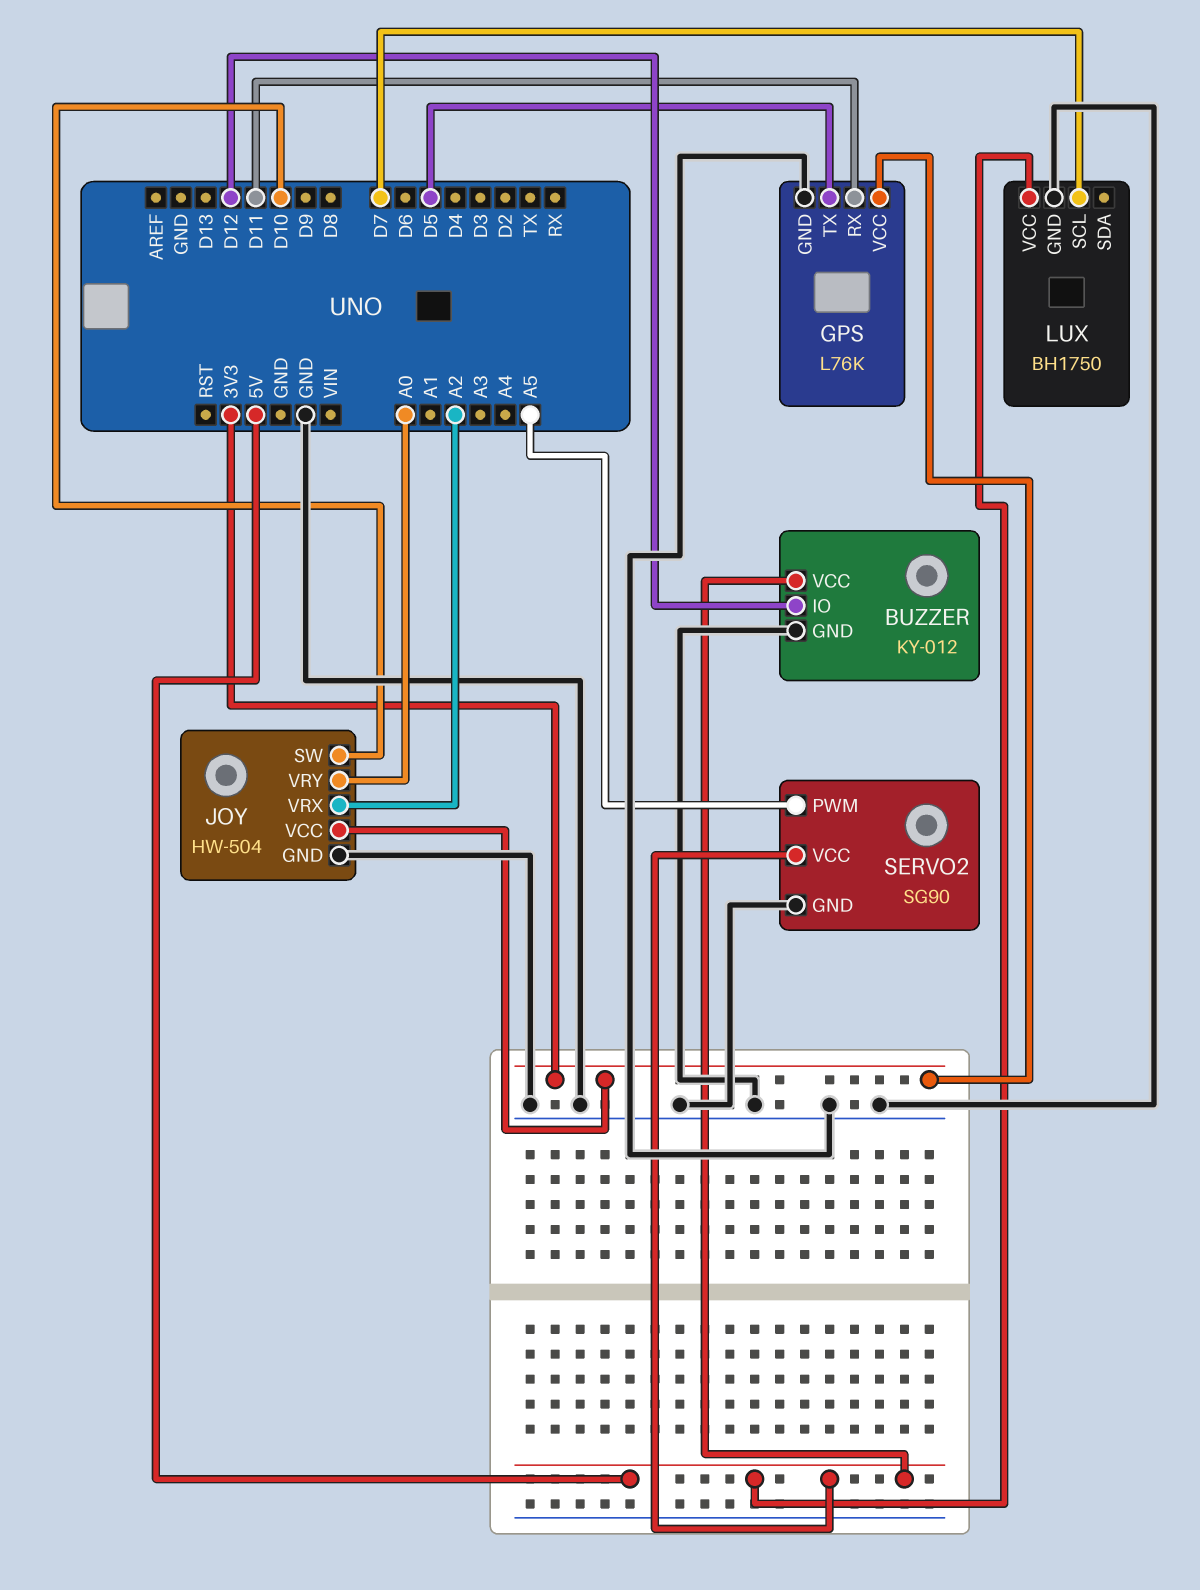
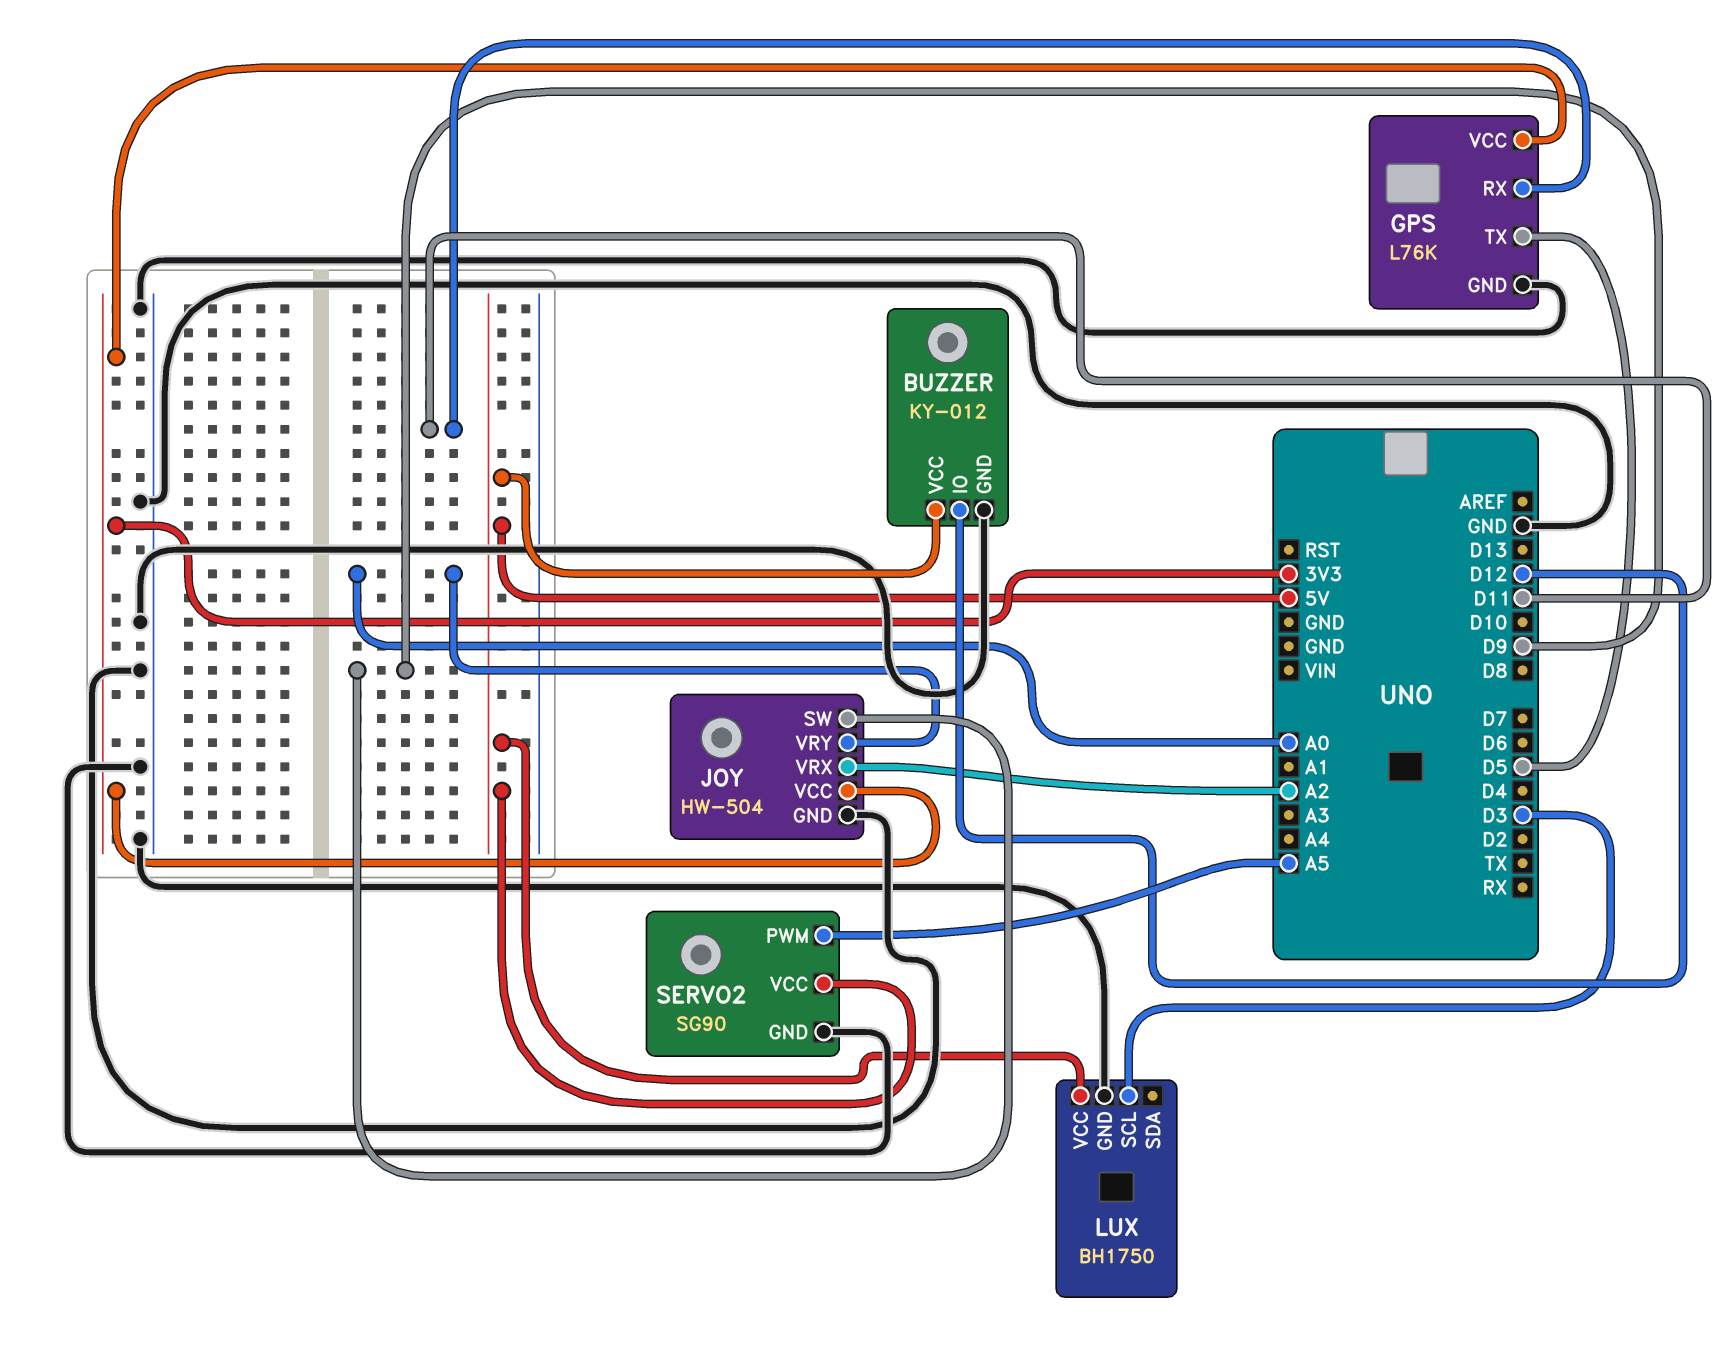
JOY pin SW: D10 -> D9
LUX pin SCL: D7 -> D3

